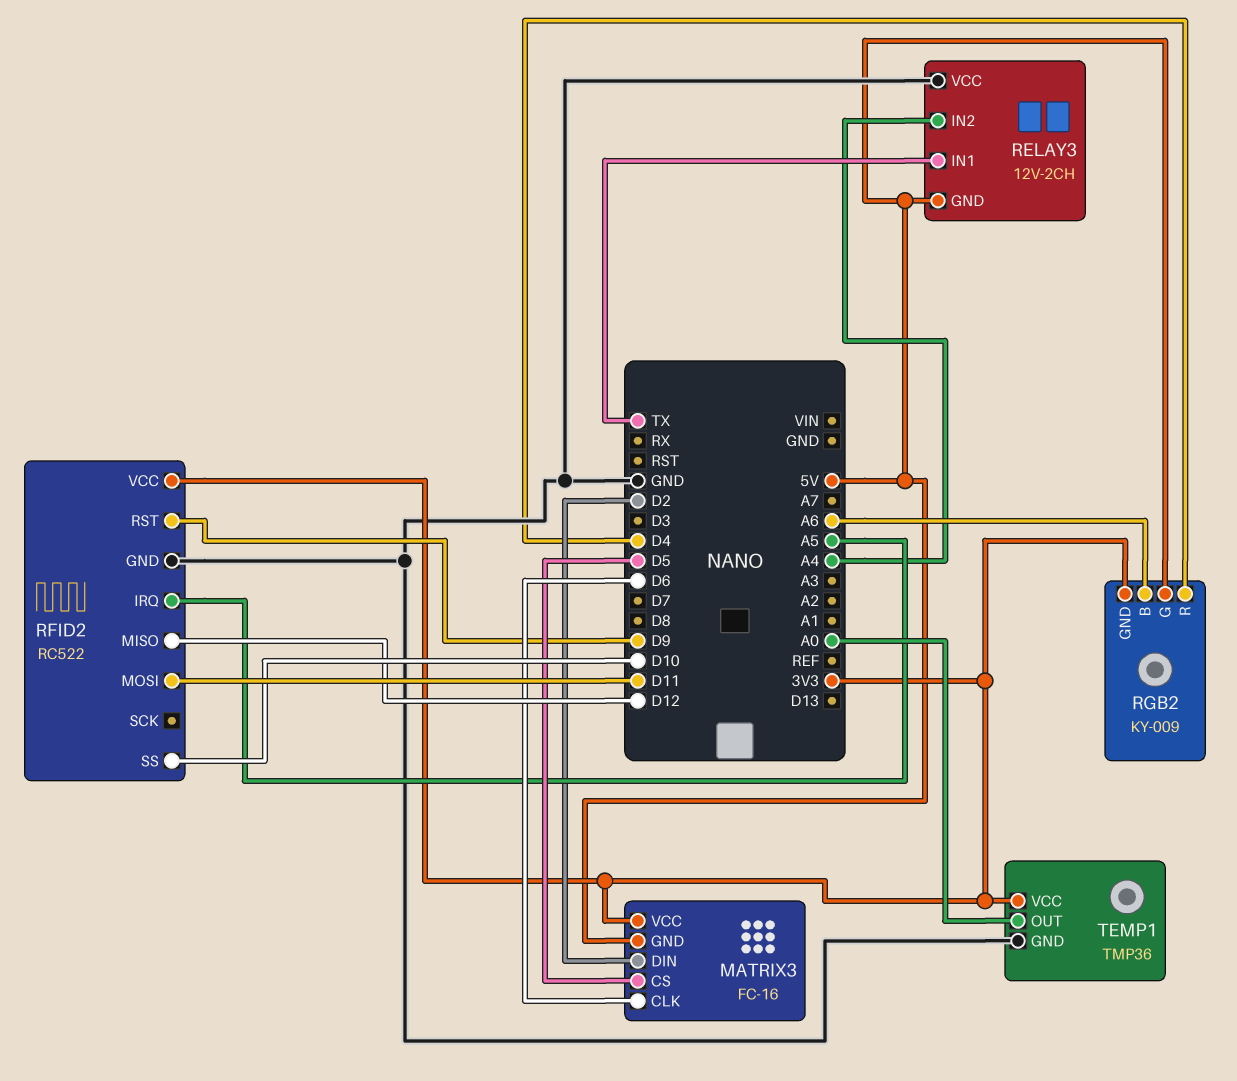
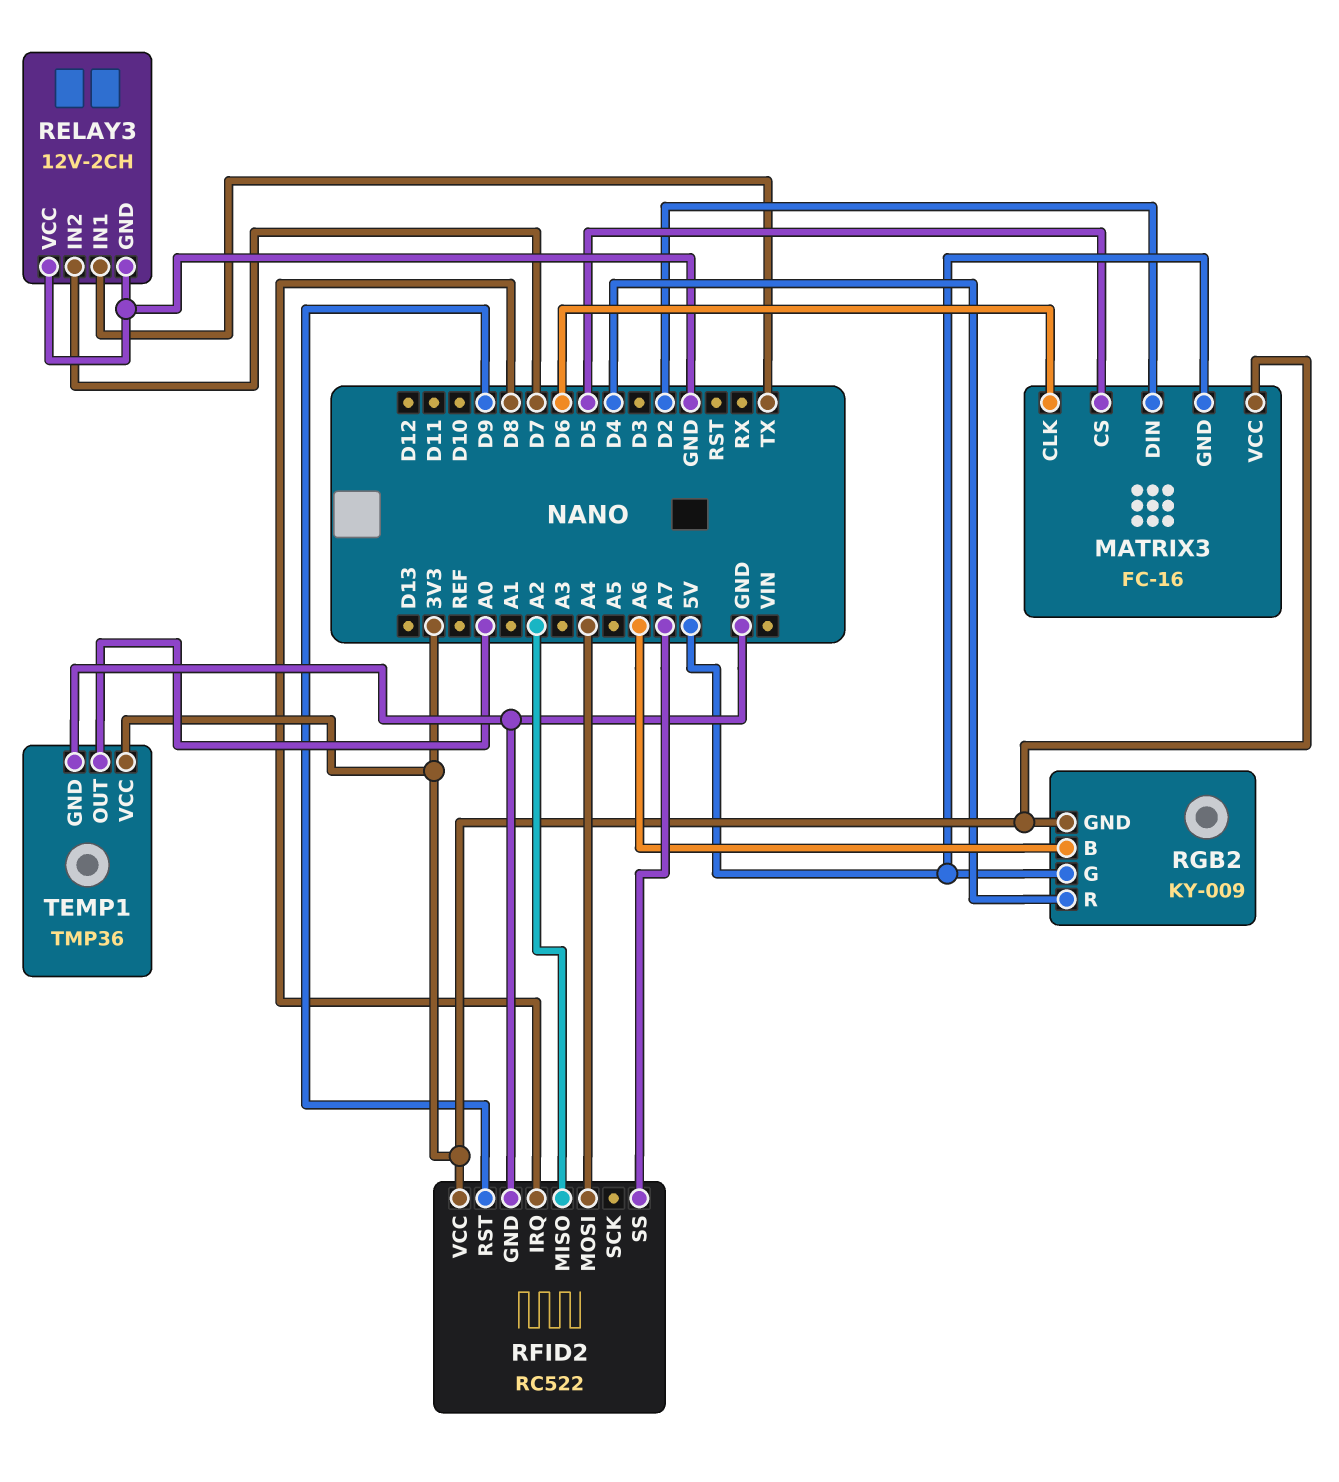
RELAY3 pin GND: 5V -> GND
RELAY3 pin IN2: A4 -> D7
RFID2 pin IRQ: A5 -> D8
RFID2 pin MISO: D12 -> A2
RFID2 pin MOSI: D11 -> A4
RFID2 pin SS: D10 -> A7

